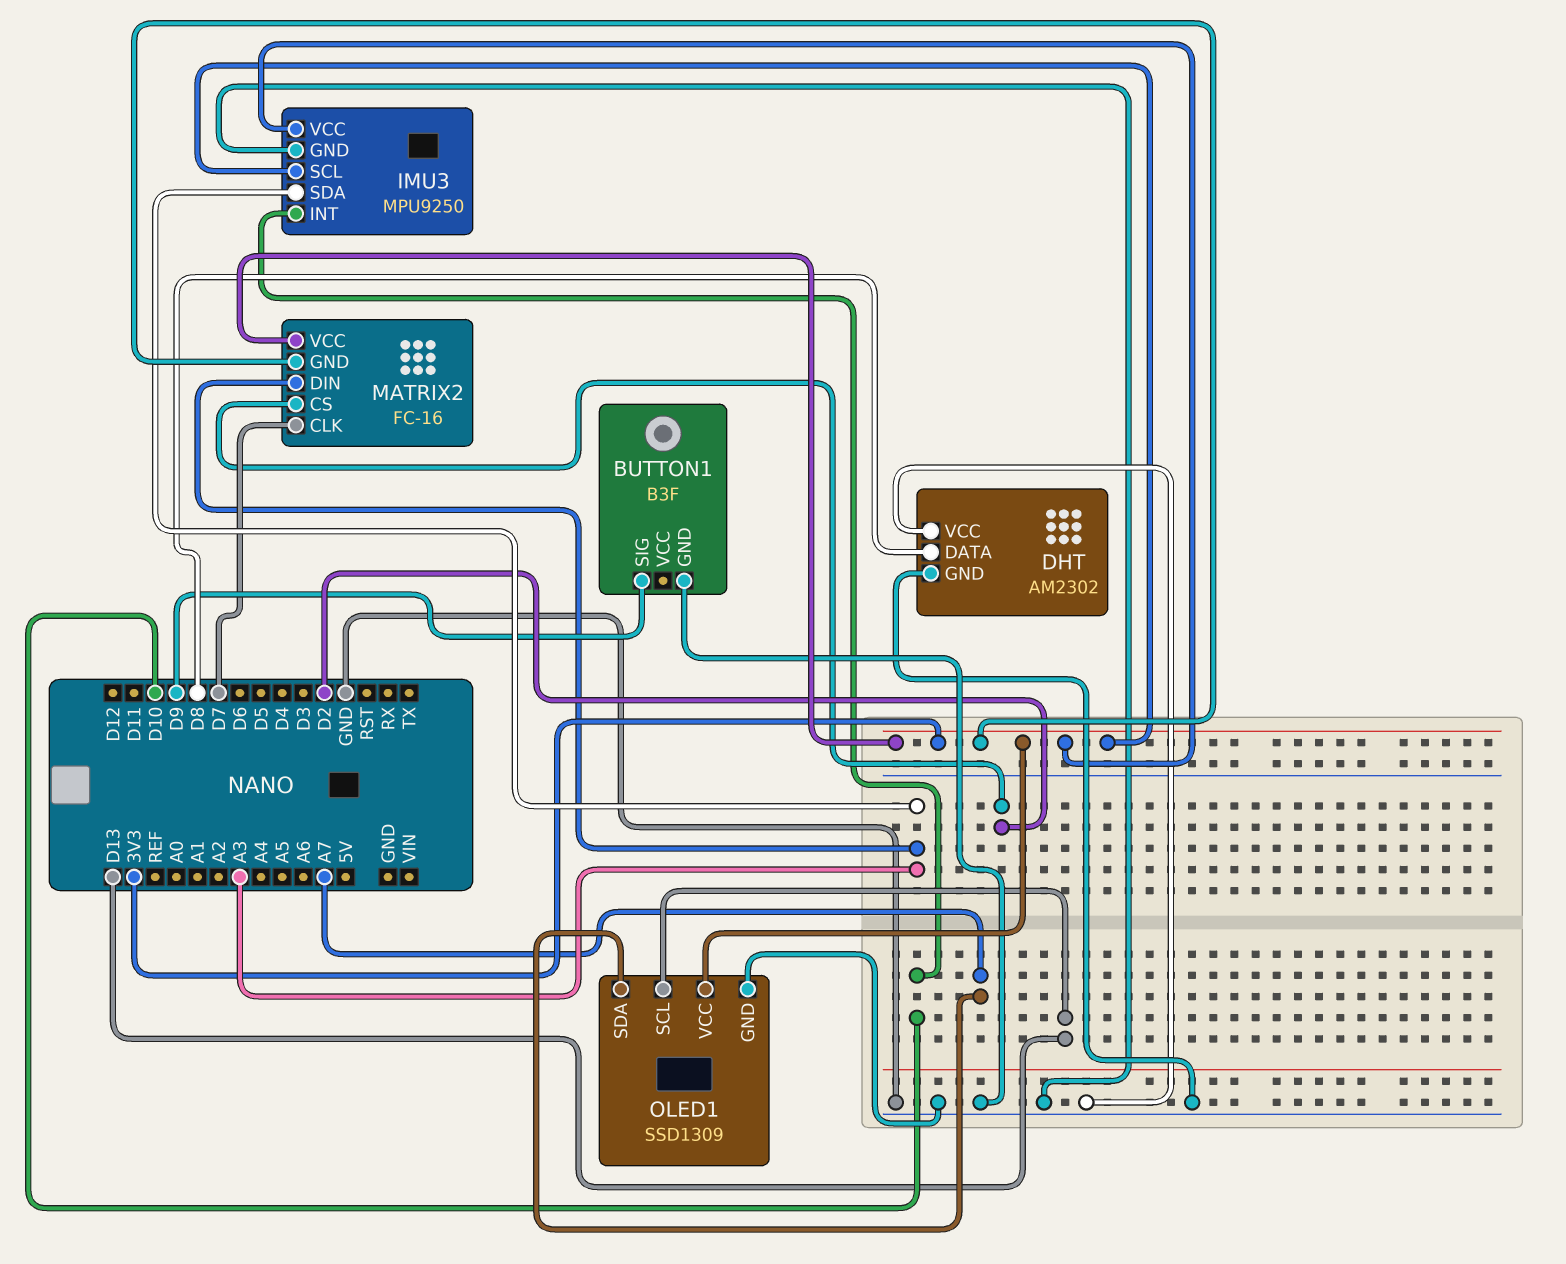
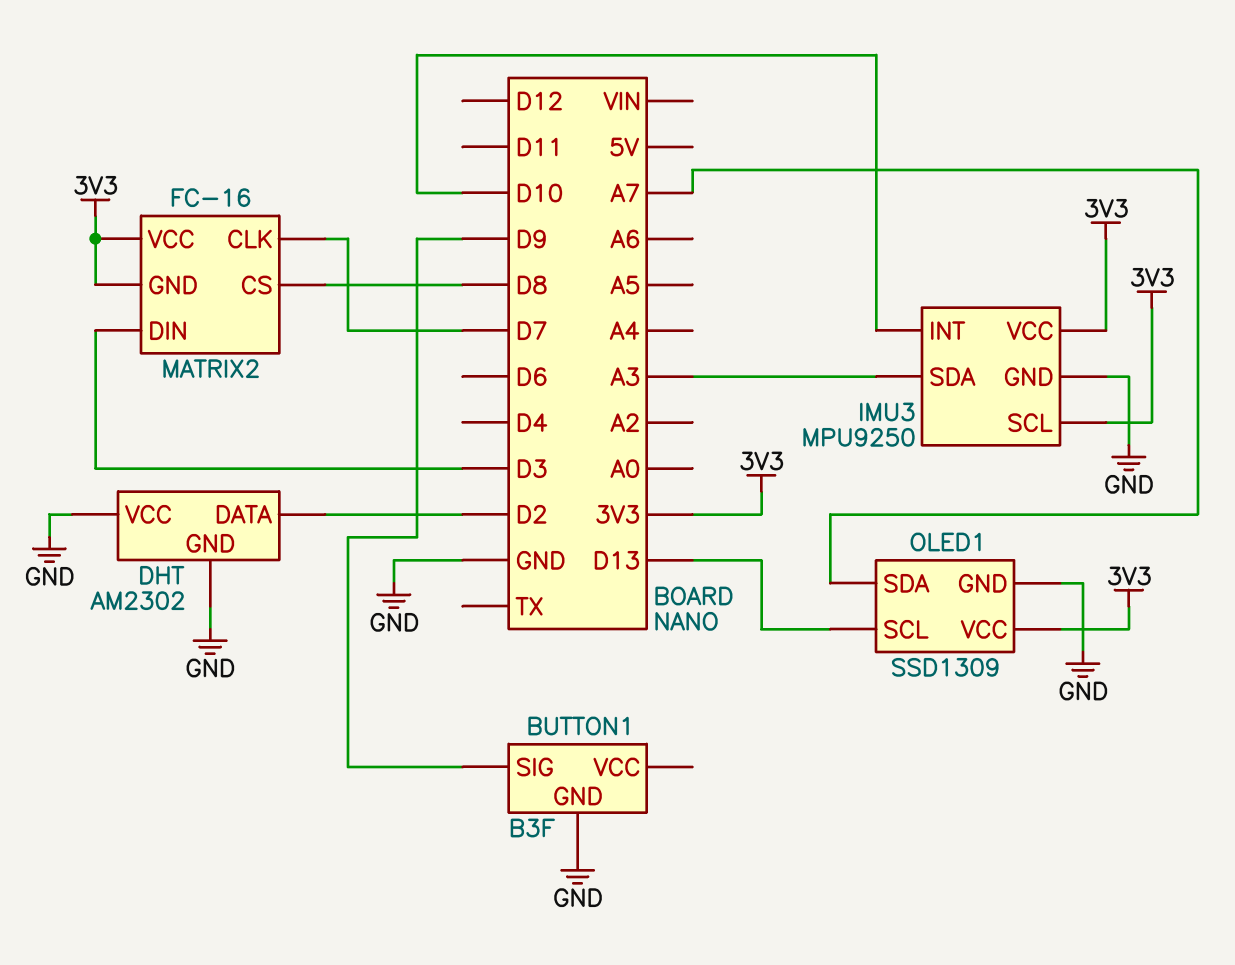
DHT pin DATA: D8 -> D2
MATRIX2 pin CS: D2 -> D8
MATRIX2 pin DIN: A3 -> D3

